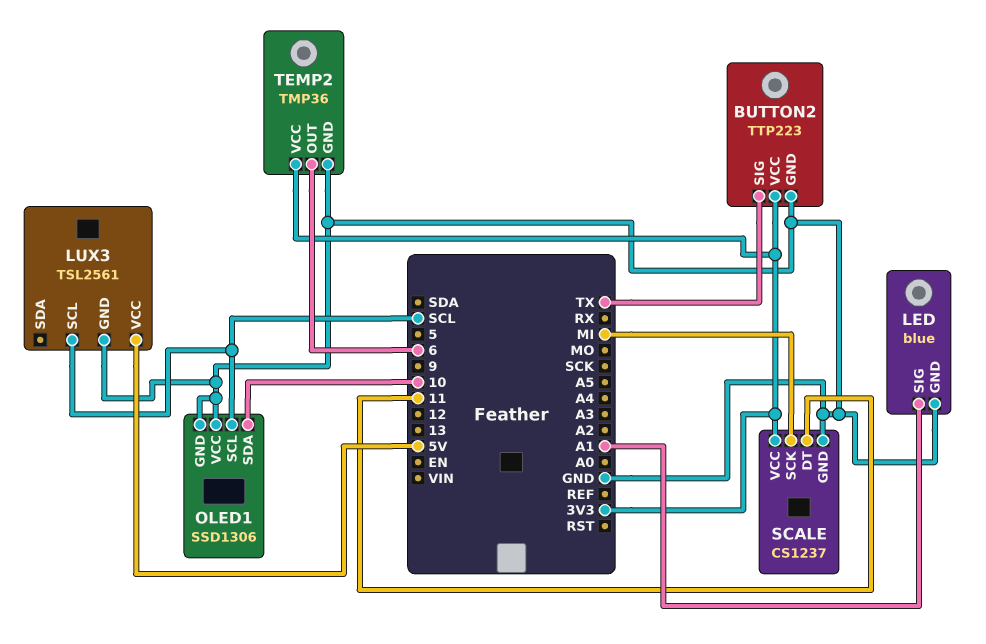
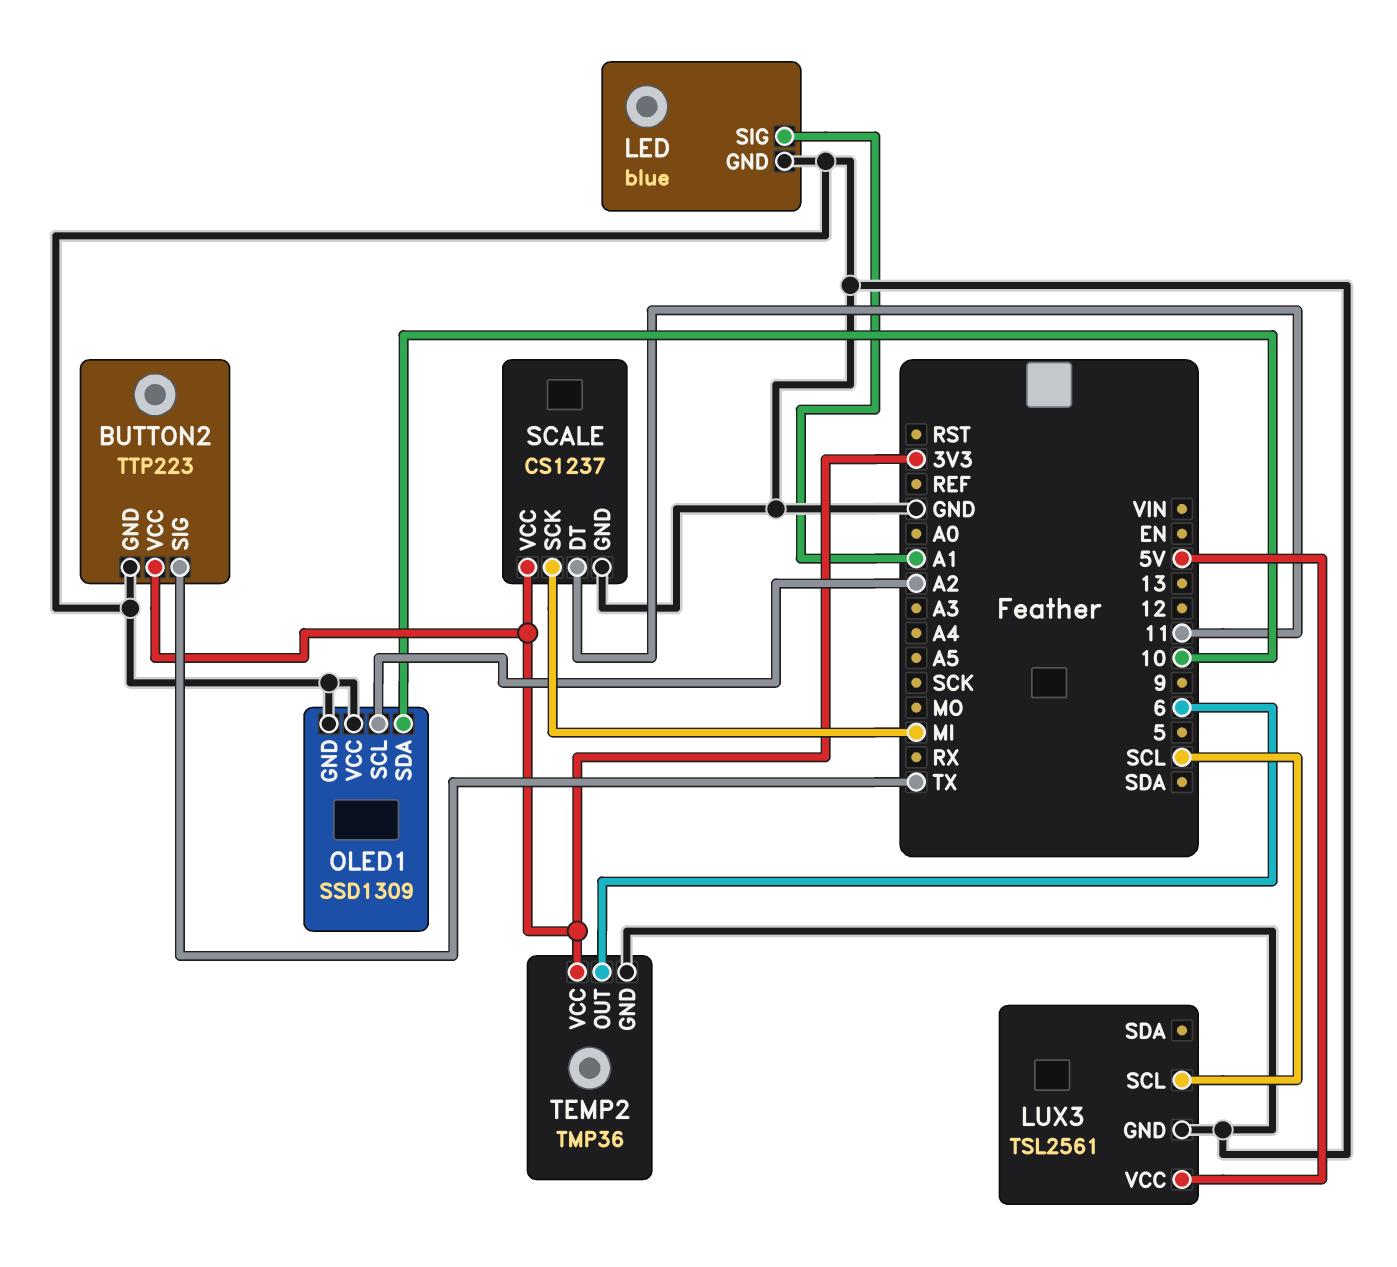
OLED1: SSD1306 -> SSD1309
OLED1 pin SCL: SCL -> A2

